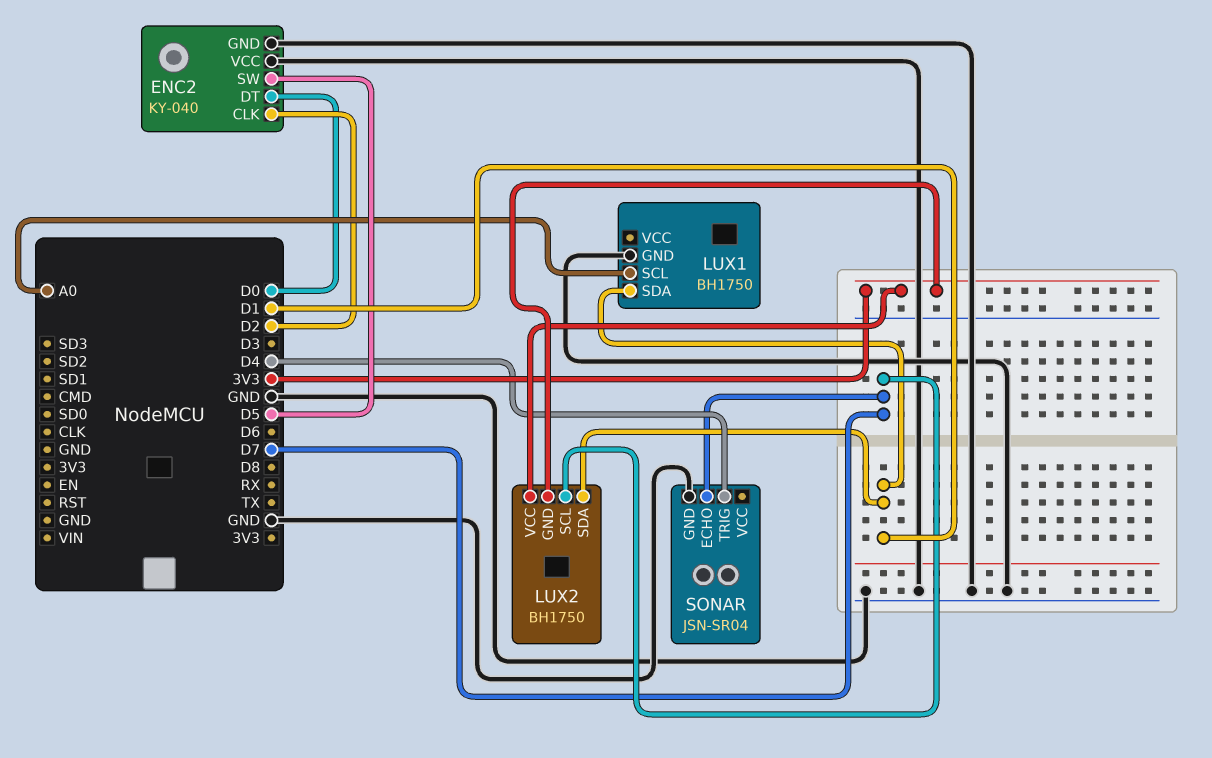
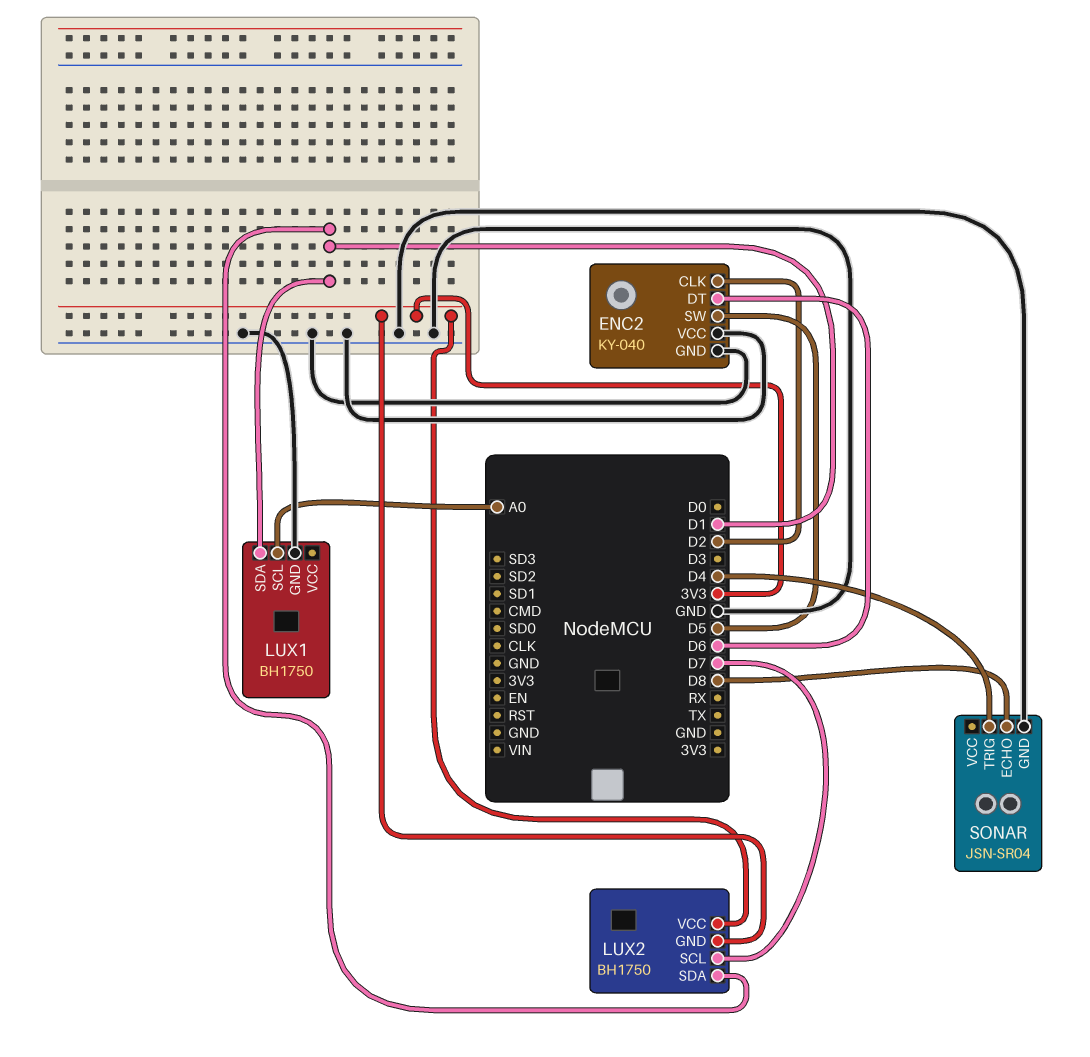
ENC2 pin DT: D0 -> D6
SONAR pin ECHO: D7 -> D8

